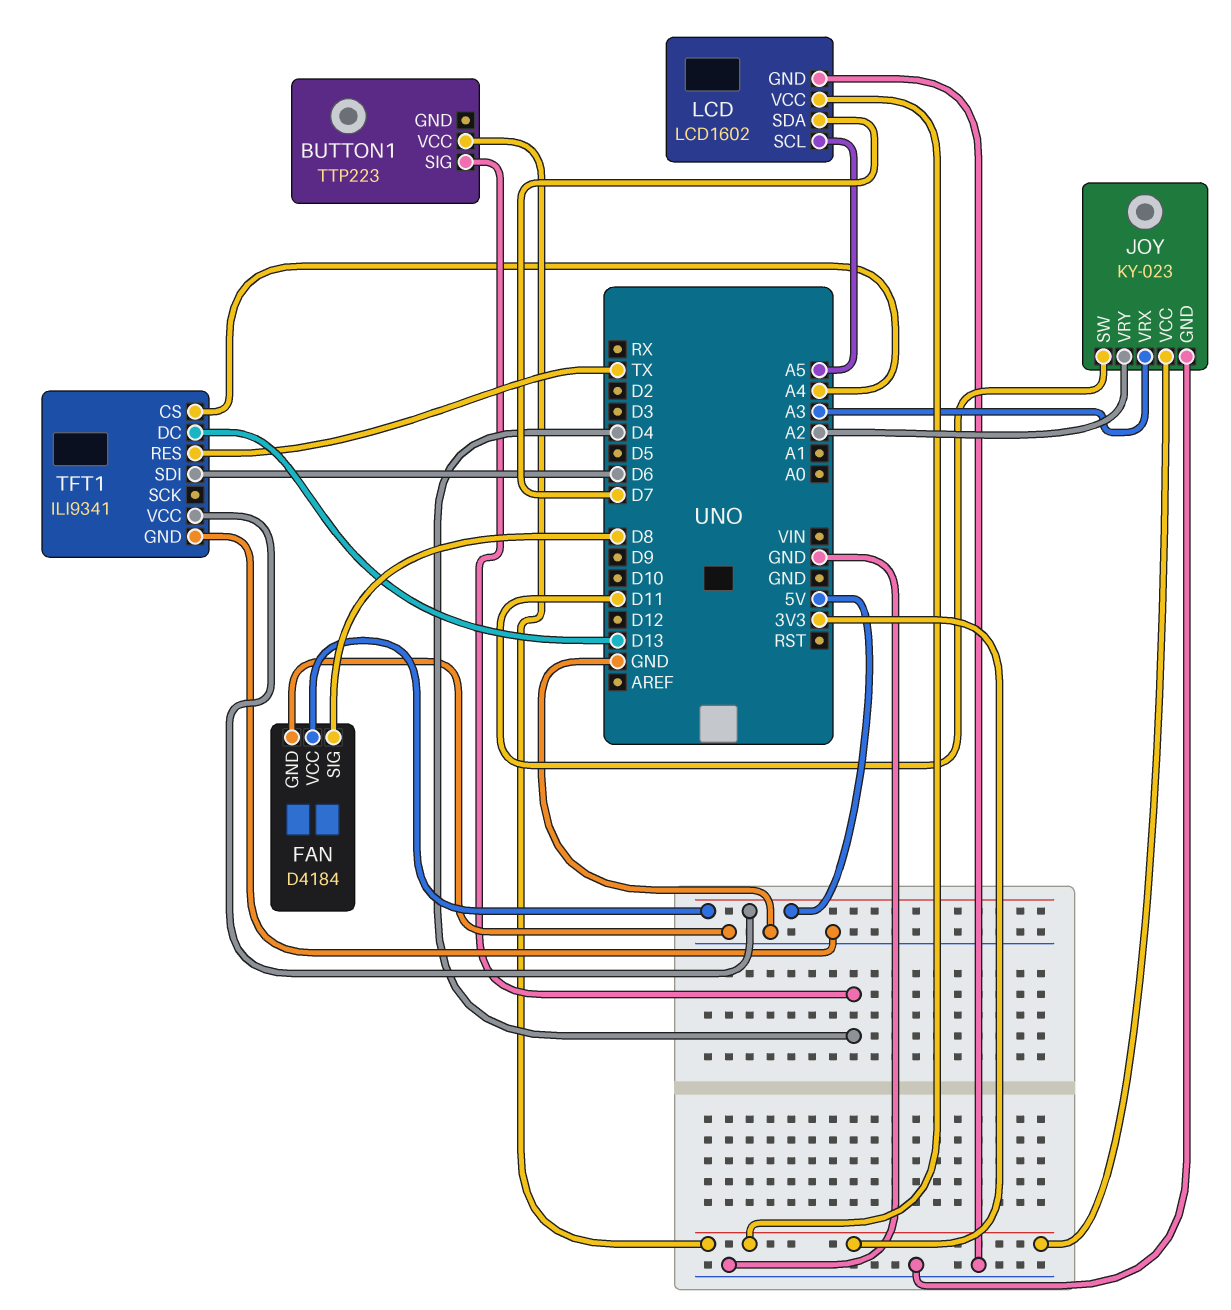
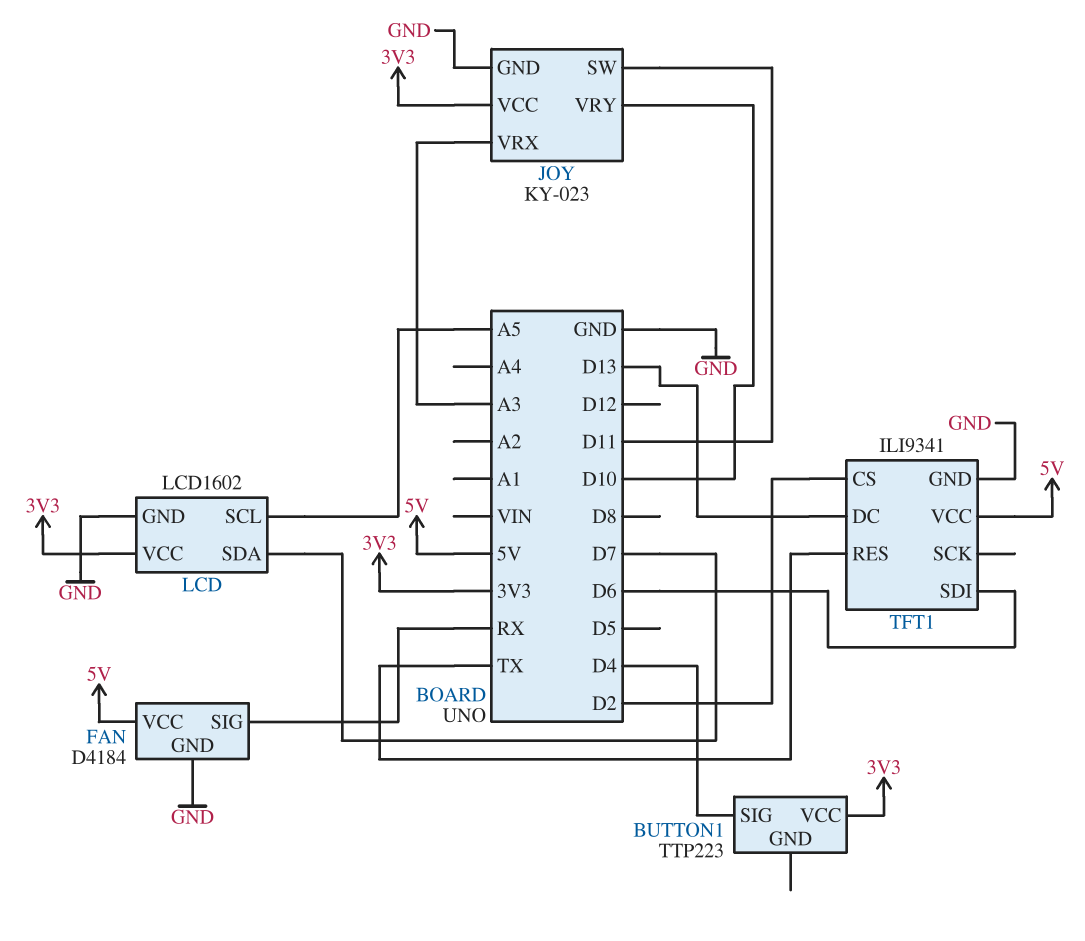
FAN pin SIG: D8 -> RX
JOY pin VRY: A2 -> D10
TFT1 pin CS: A4 -> D2

